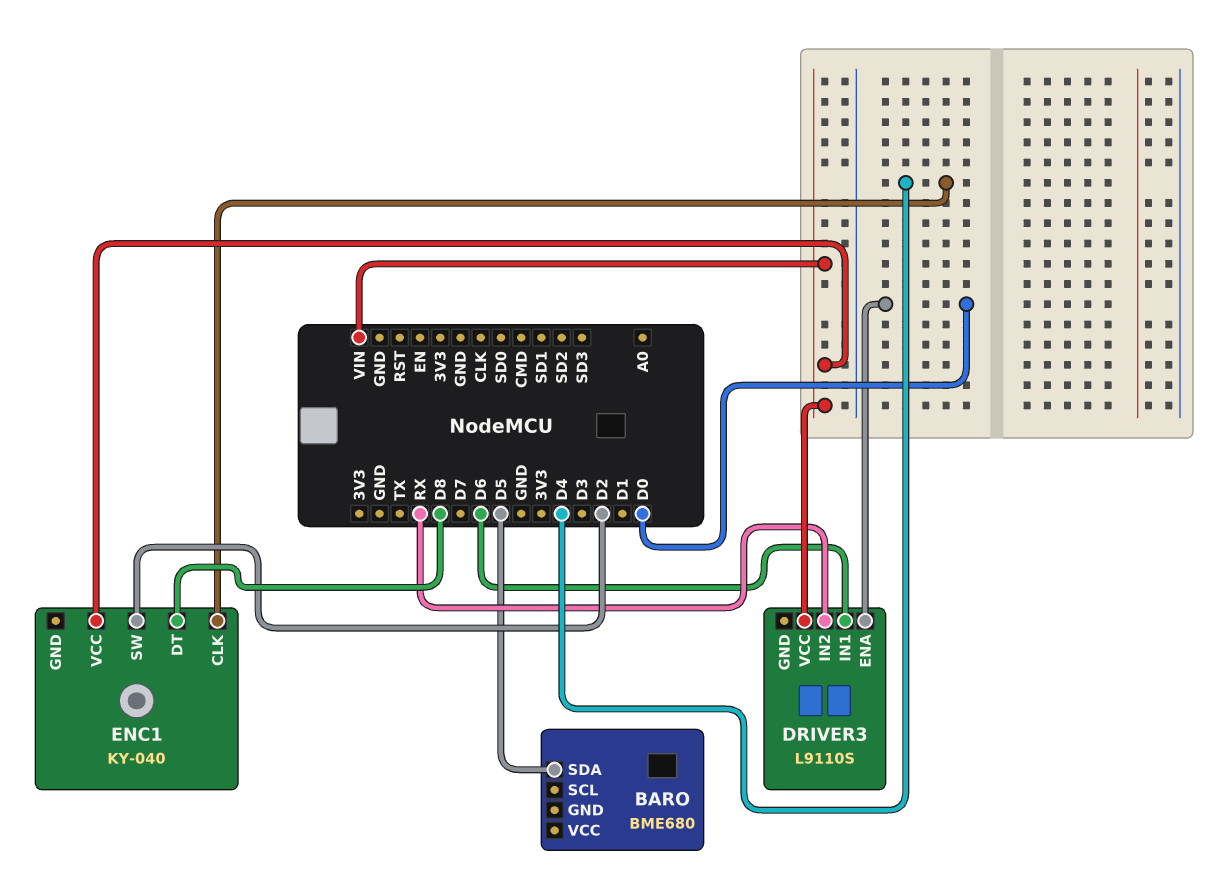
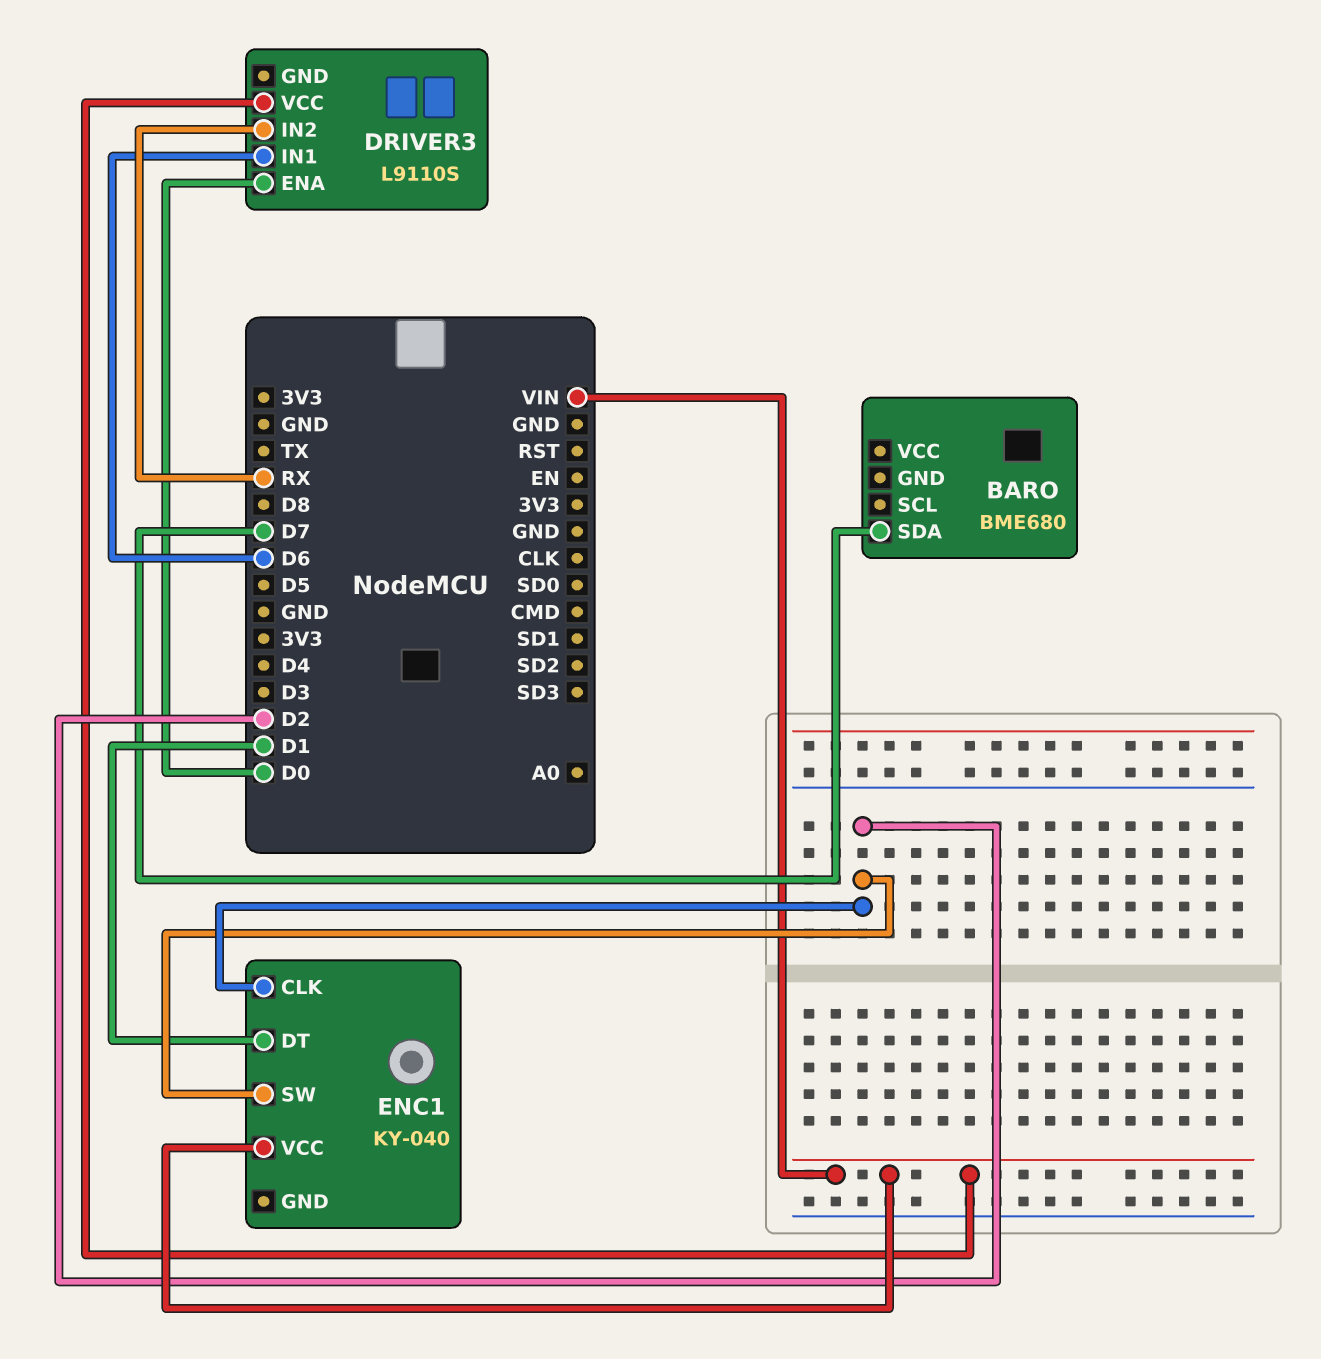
BARO pin SDA: D5 -> D7
ENC1 pin CLK: D4 -> D2
ENC1 pin DT: D8 -> D1

